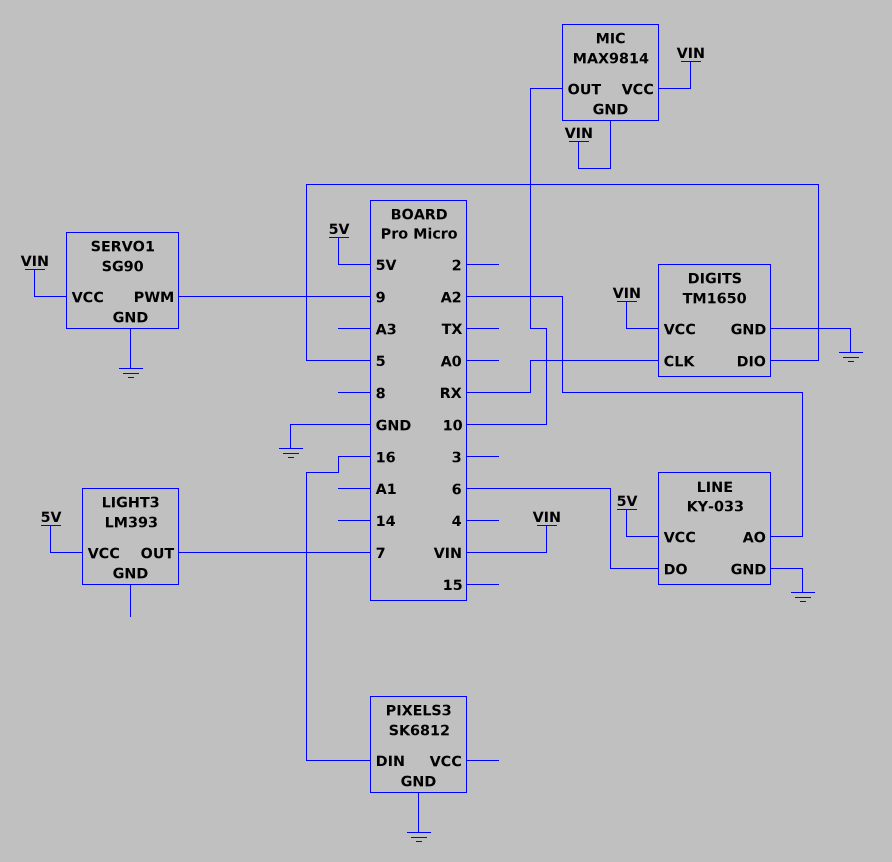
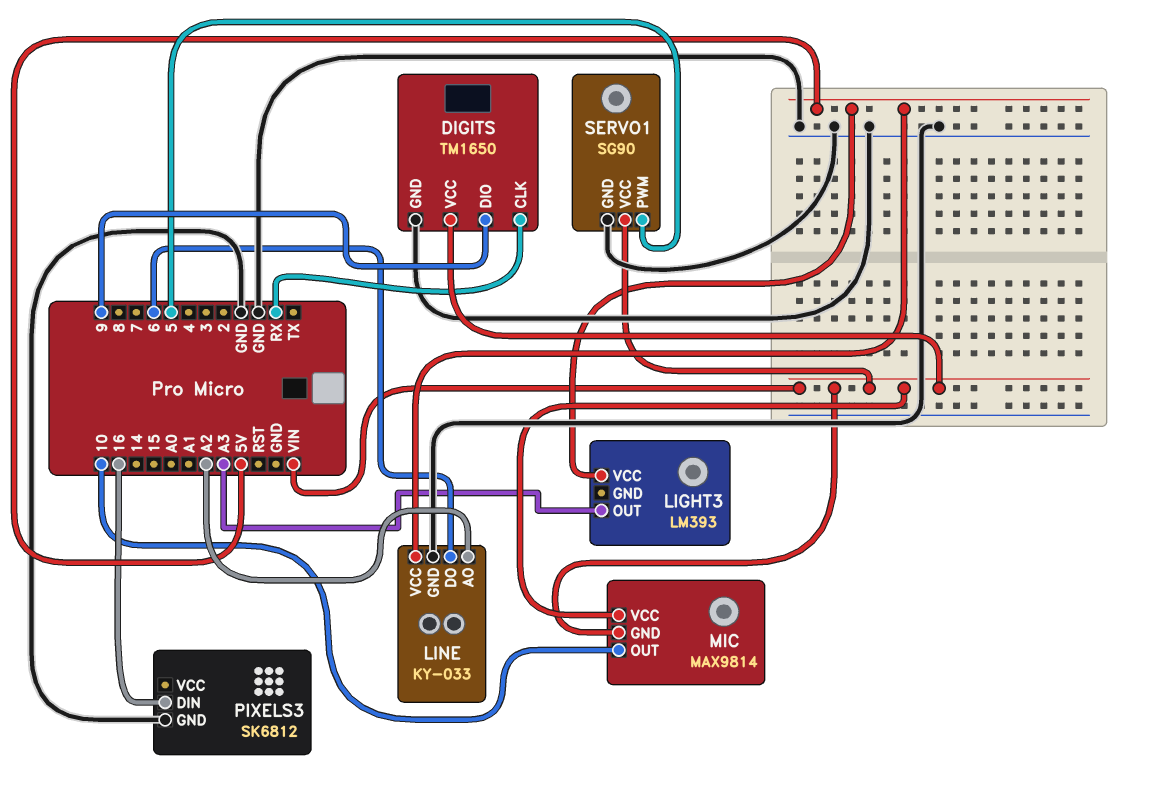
DIGITS pin DIO: 5 -> 9
LIGHT3 pin OUT: 7 -> A3
SERVO1 pin PWM: 9 -> 5

